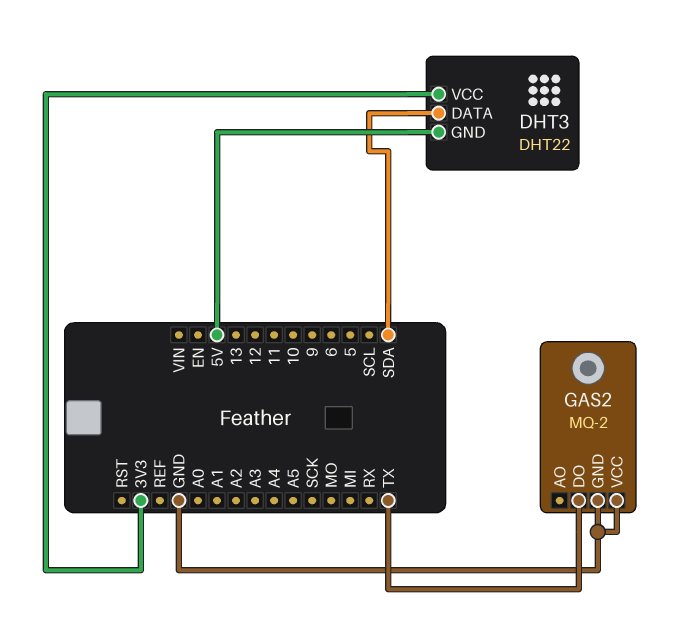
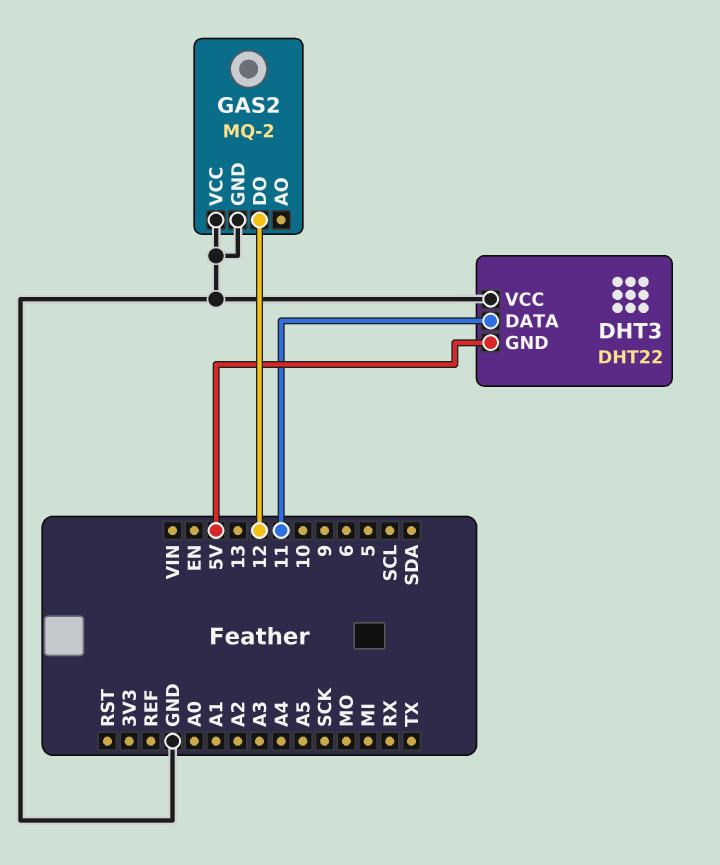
DHT3 pin DATA: SDA -> 11
DHT3 pin VCC: 3V3 -> GND
GAS2 pin DO: TX -> 12

